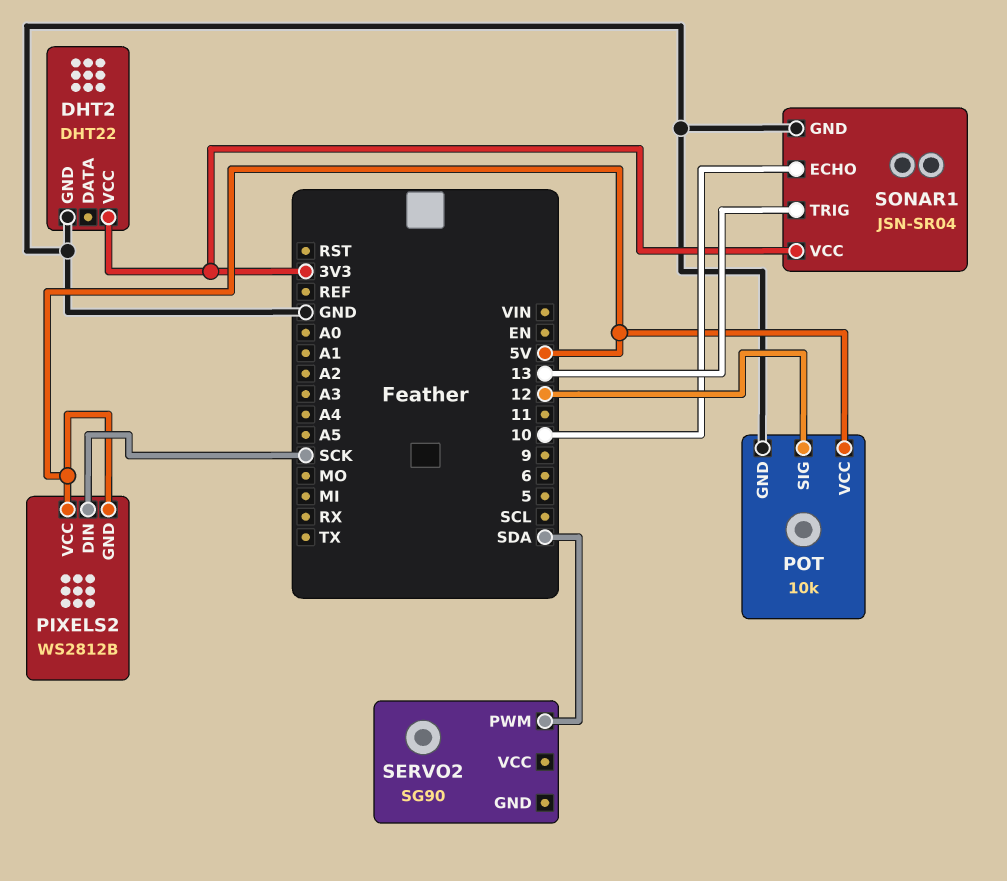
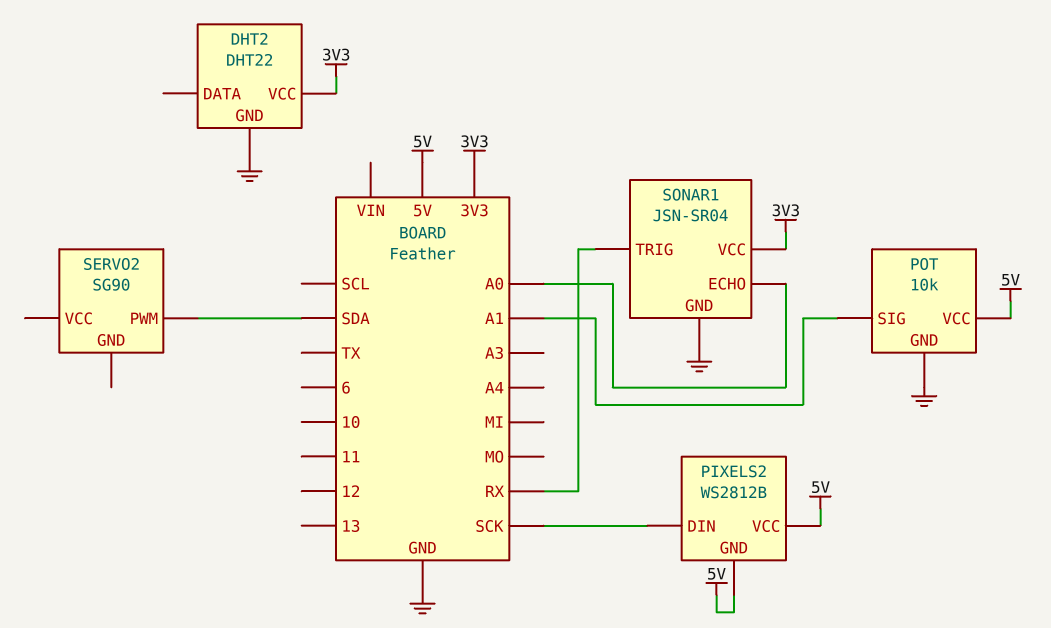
POT pin SIG: 12 -> A1
SONAR1 pin ECHO: 10 -> A0
SONAR1 pin TRIG: 13 -> RX

